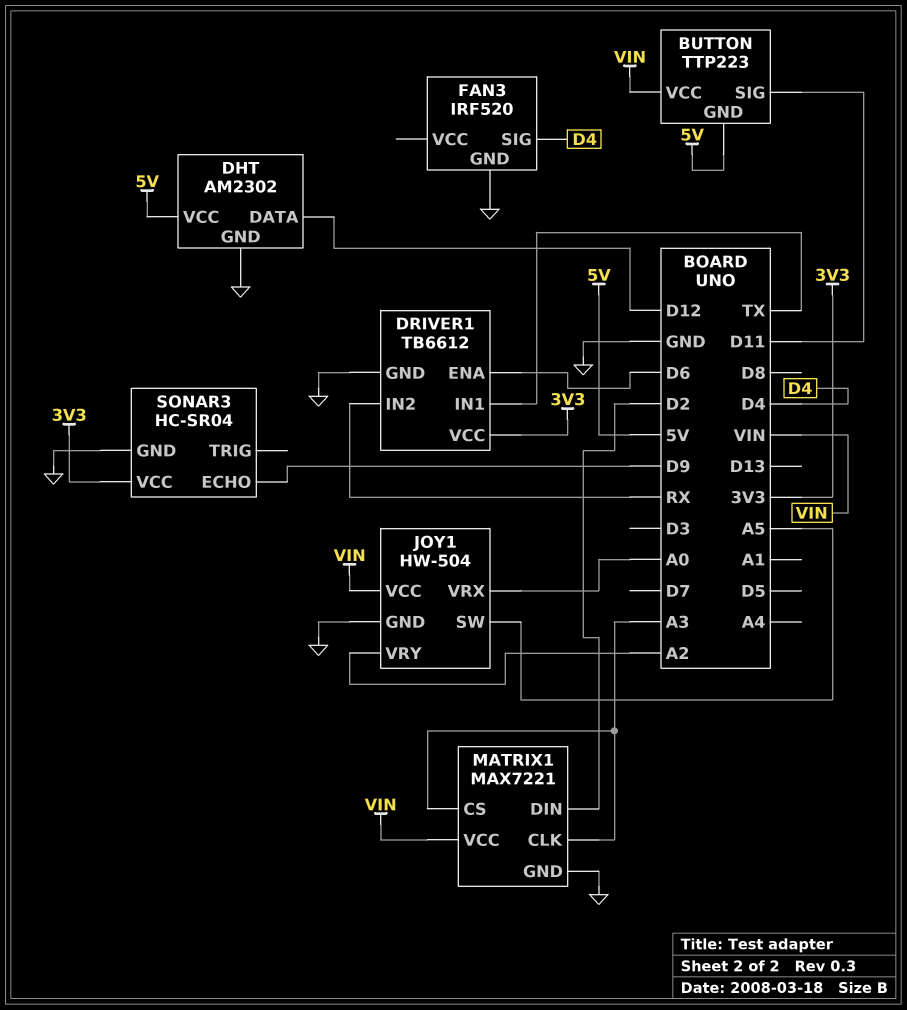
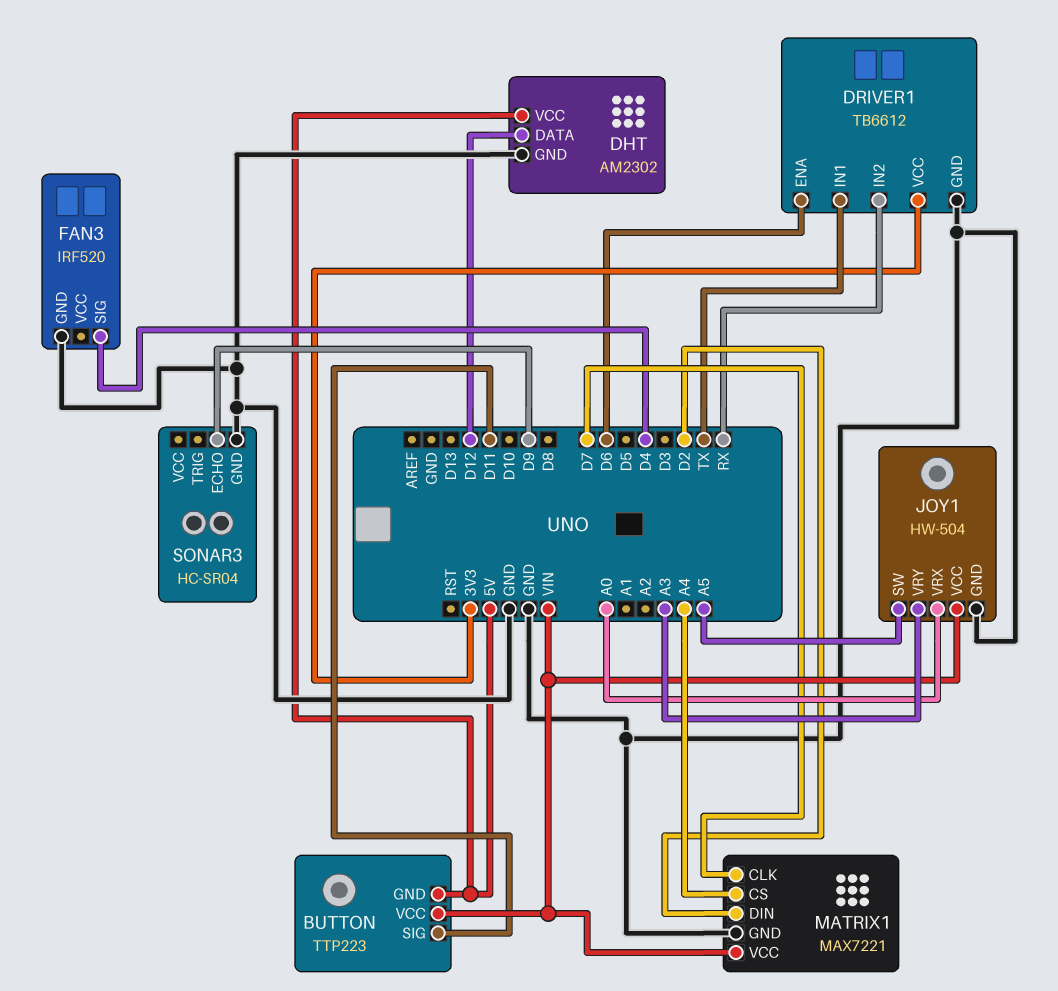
JOY1 pin VRY: A2 -> A3
MATRIX1 pin CLK: A3 -> D7
MATRIX1 pin CS: A3 -> A4
SONAR3 pin VCC: 3V3 -> none

